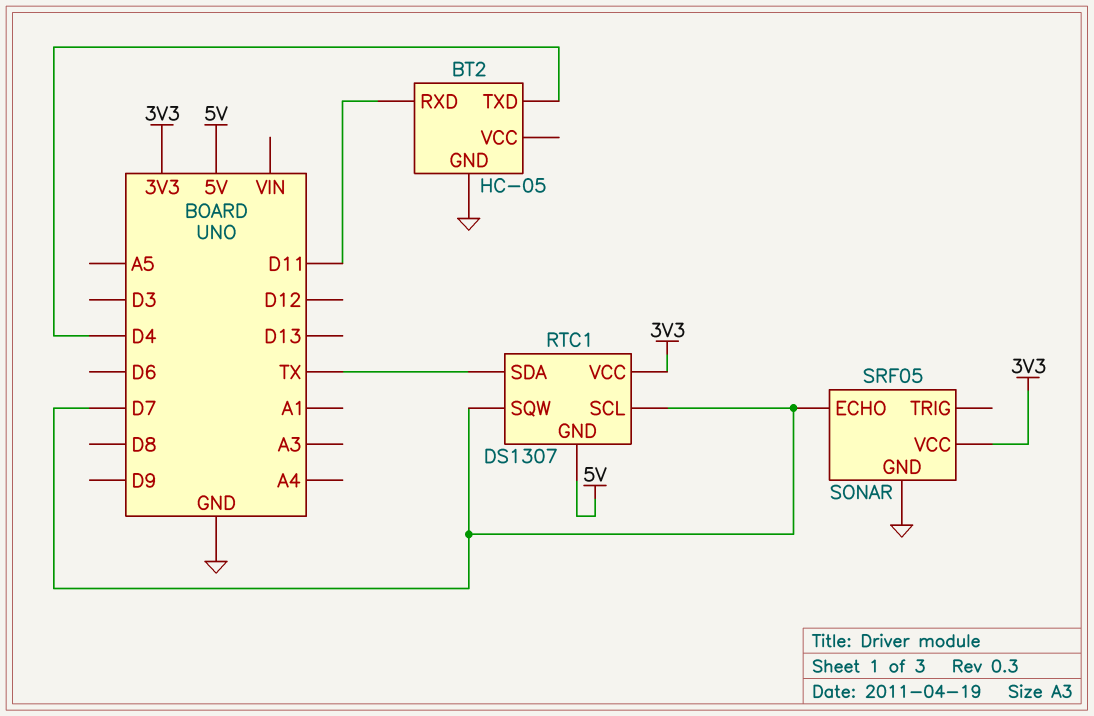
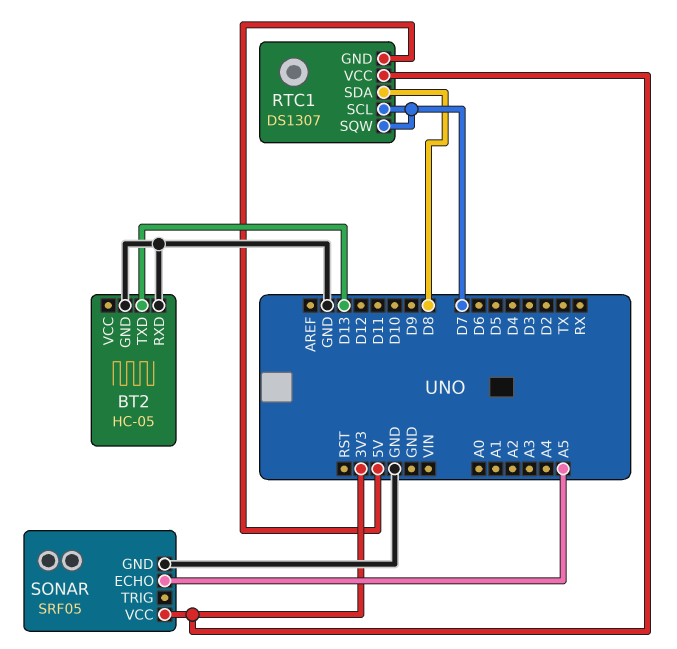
BT2 pin RXD: D11 -> GND
BT2 pin TXD: D4 -> D13
RTC1 pin SDA: TX -> D8
SONAR pin ECHO: D7 -> A5

